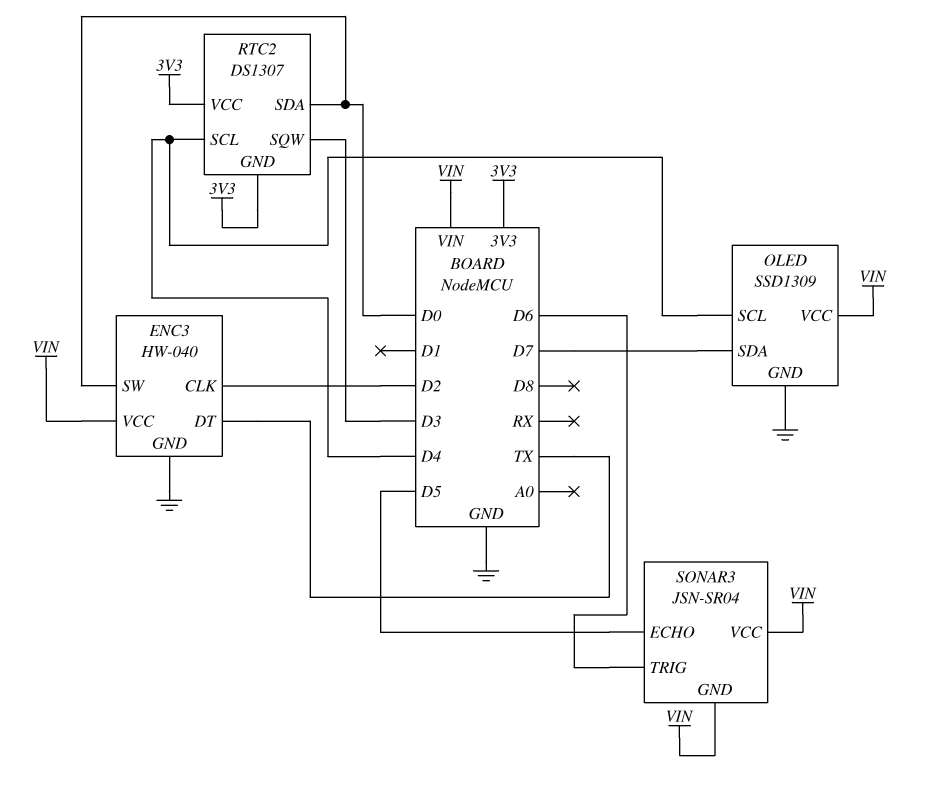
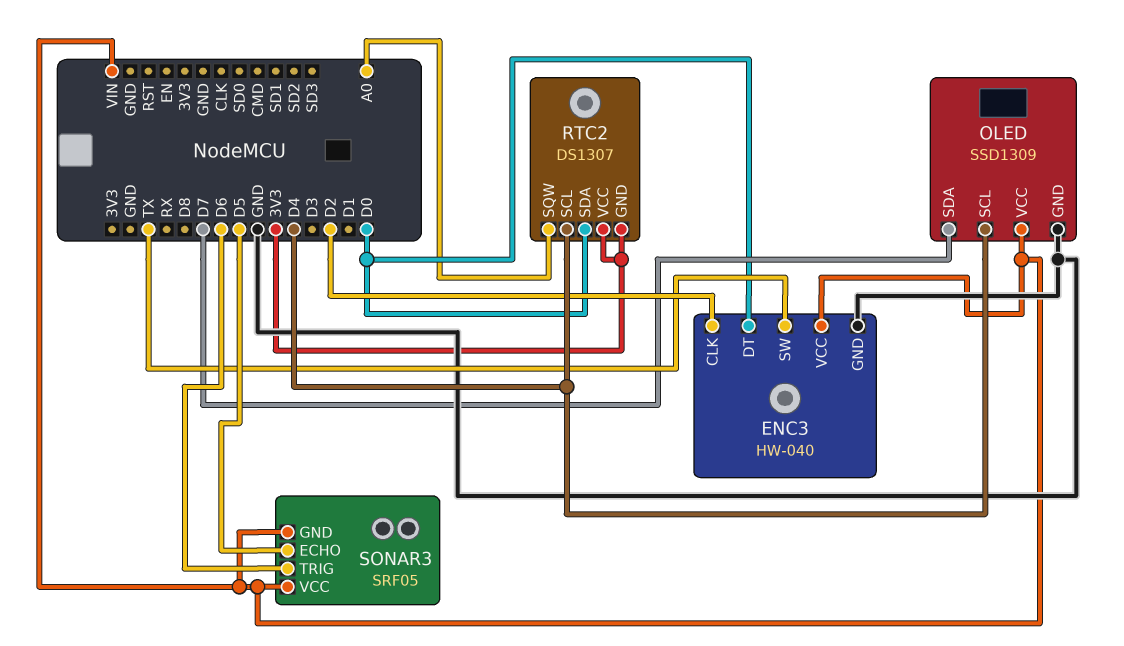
ENC3 pin DT: TX -> D0
ENC3 pin SW: D0 -> TX
RTC2 pin SQW: D3 -> A0
SONAR3: JSN-SR04 -> SRF05

